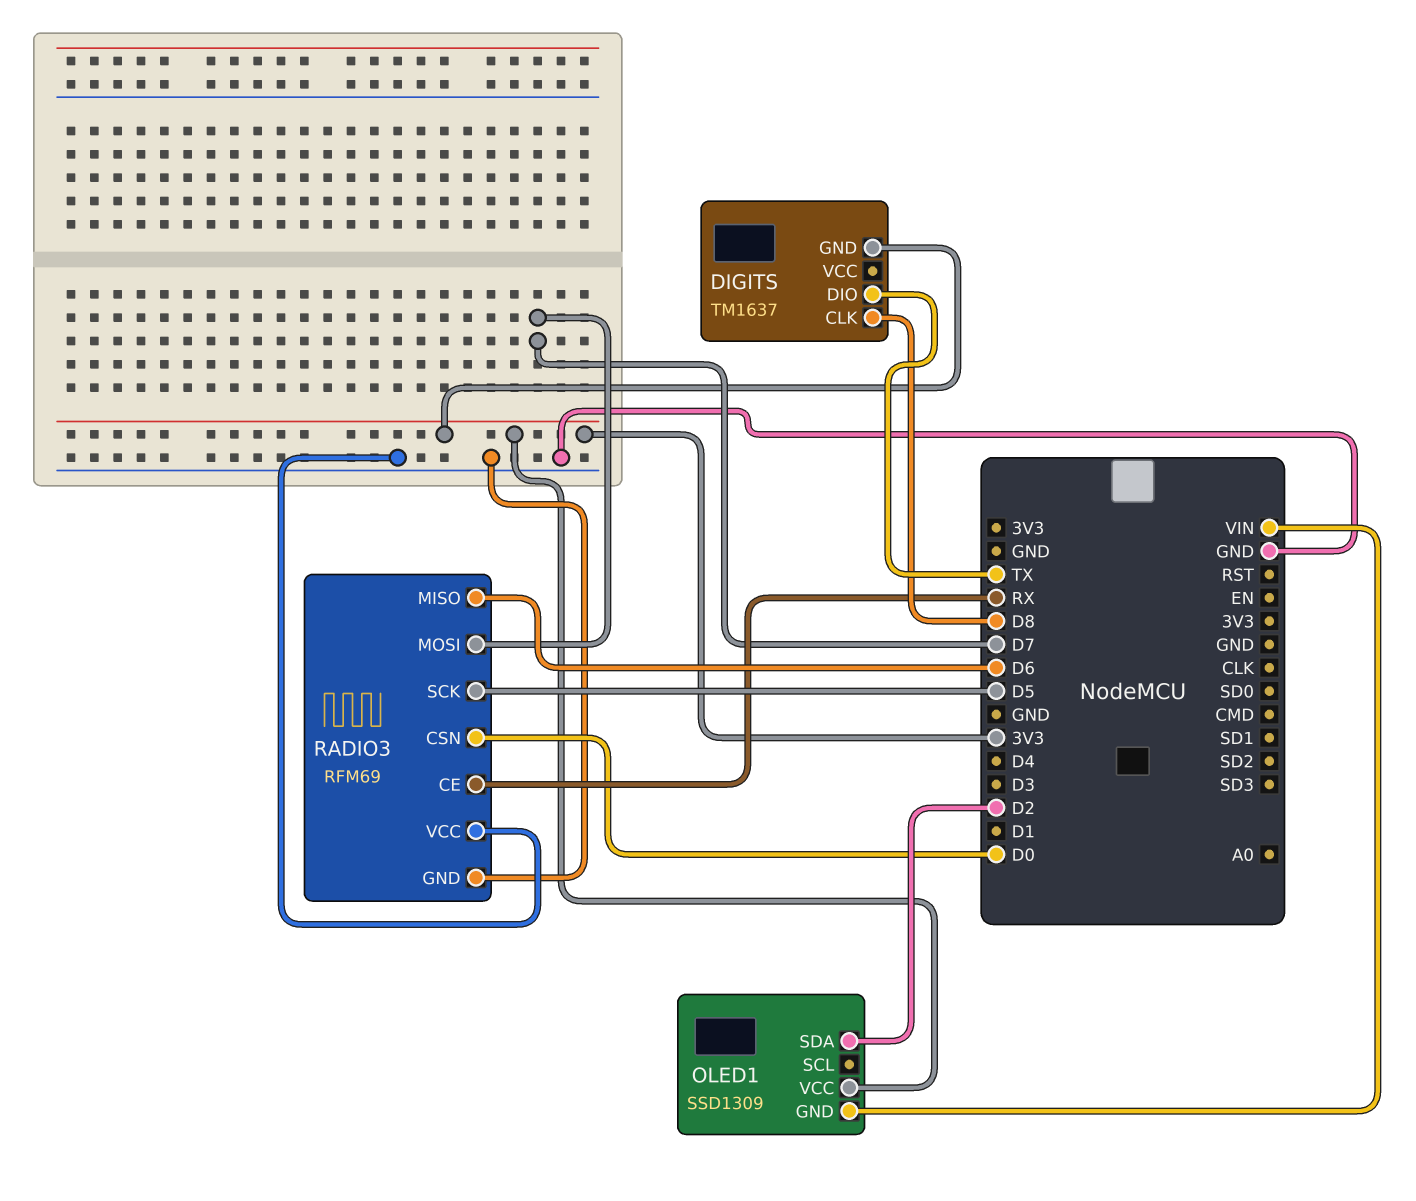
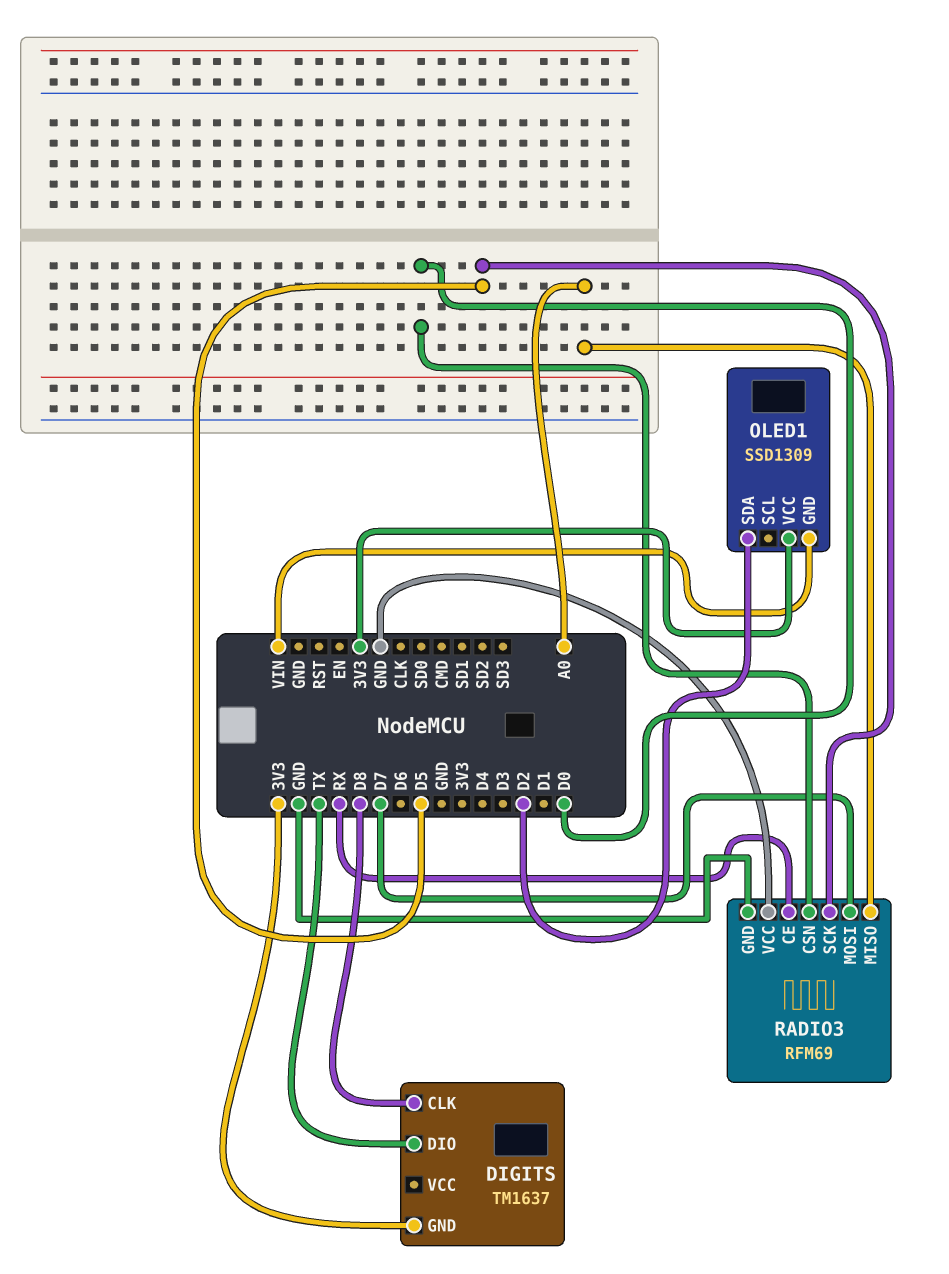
RADIO3 pin MISO: D6 -> A0

